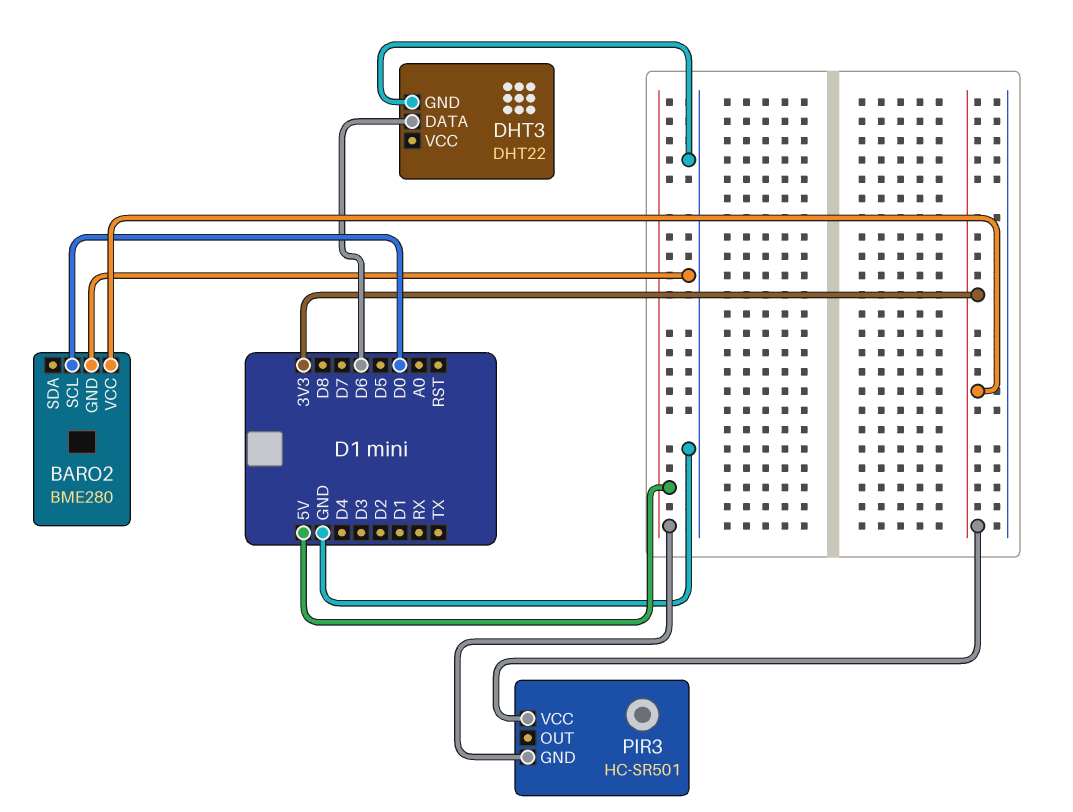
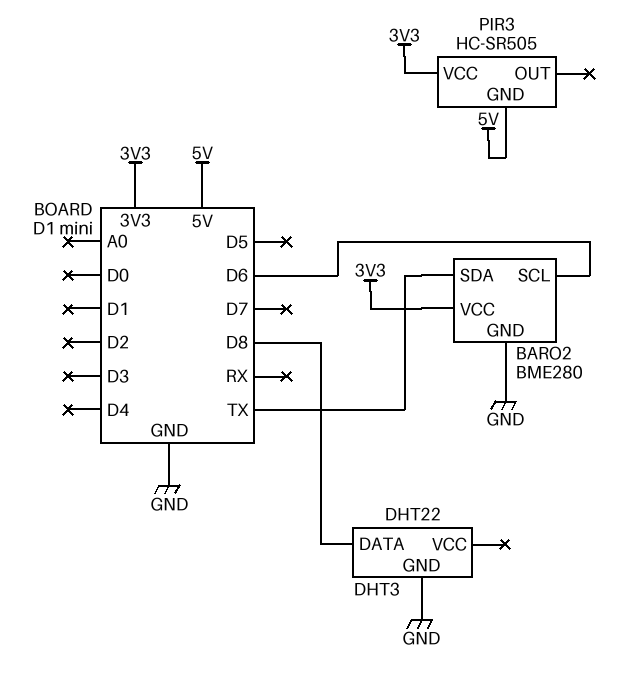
BARO2 pin SCL: D0 -> D6
BARO2 pin SDA: none -> TX
DHT3 pin DATA: D6 -> D8
PIR3: HC-SR501 -> HC-SR505

